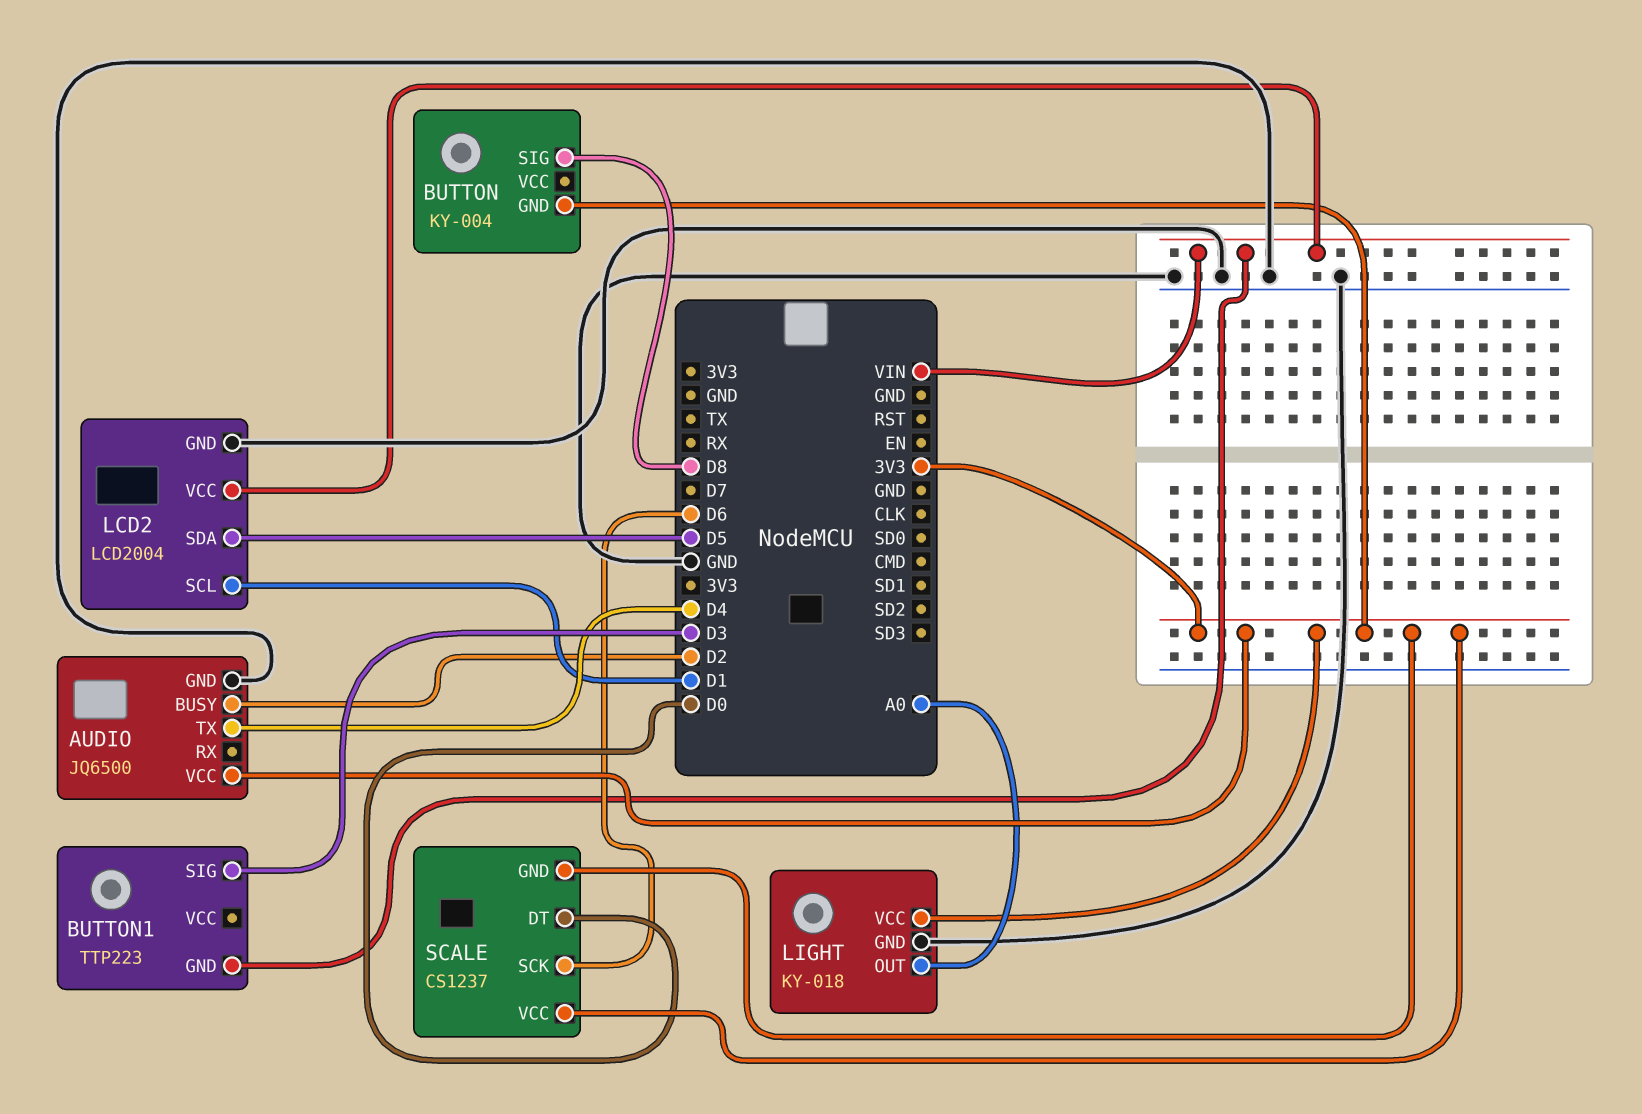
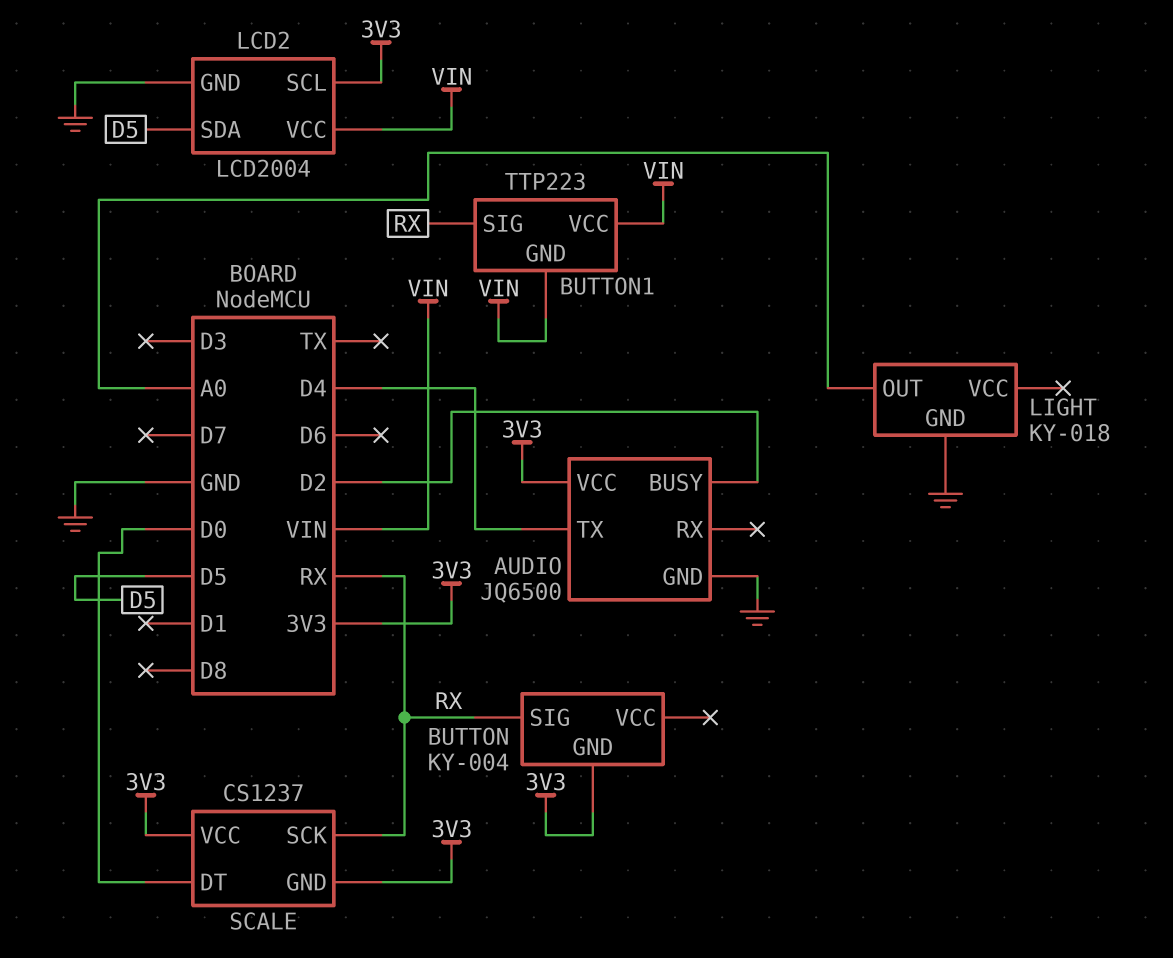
BUTTON pin SIG: D8 -> RX
BUTTON1 pin SIG: D3 -> RX
BUTTON1 pin VCC: none -> VIN
LCD2 pin SCL: D1 -> 3V3
LIGHT pin VCC: 3V3 -> none
SCALE pin SCK: D6 -> RX

